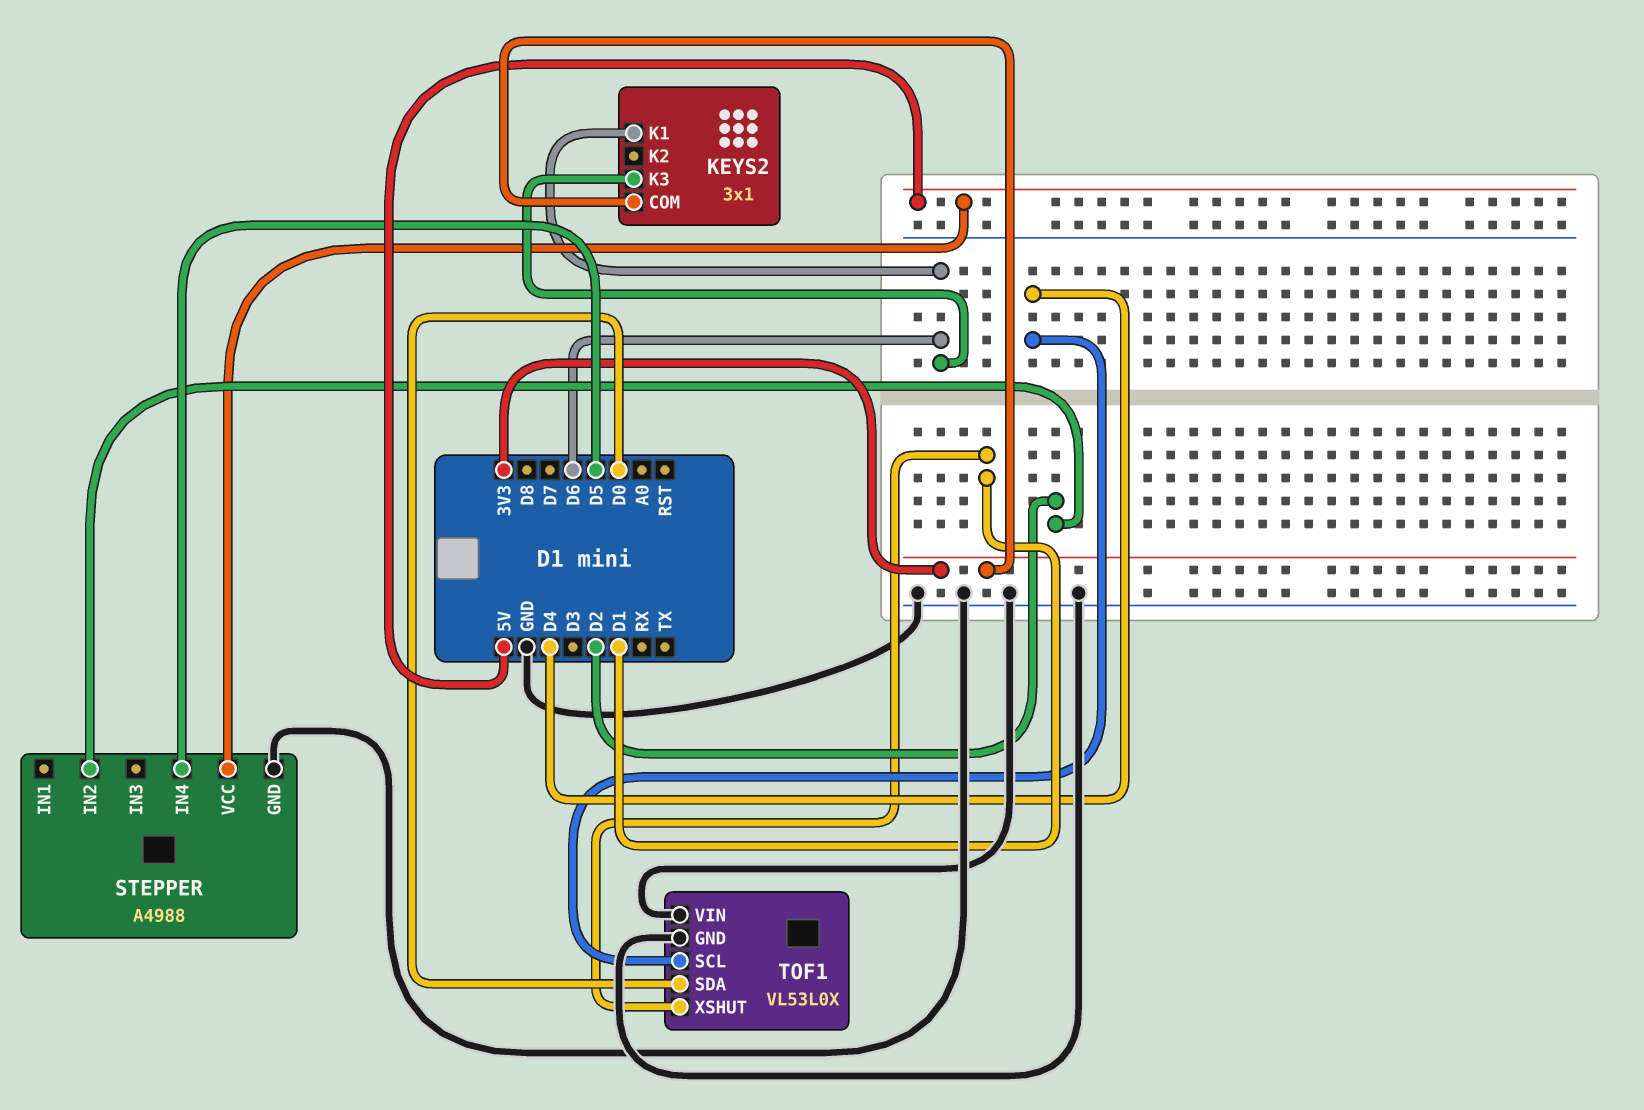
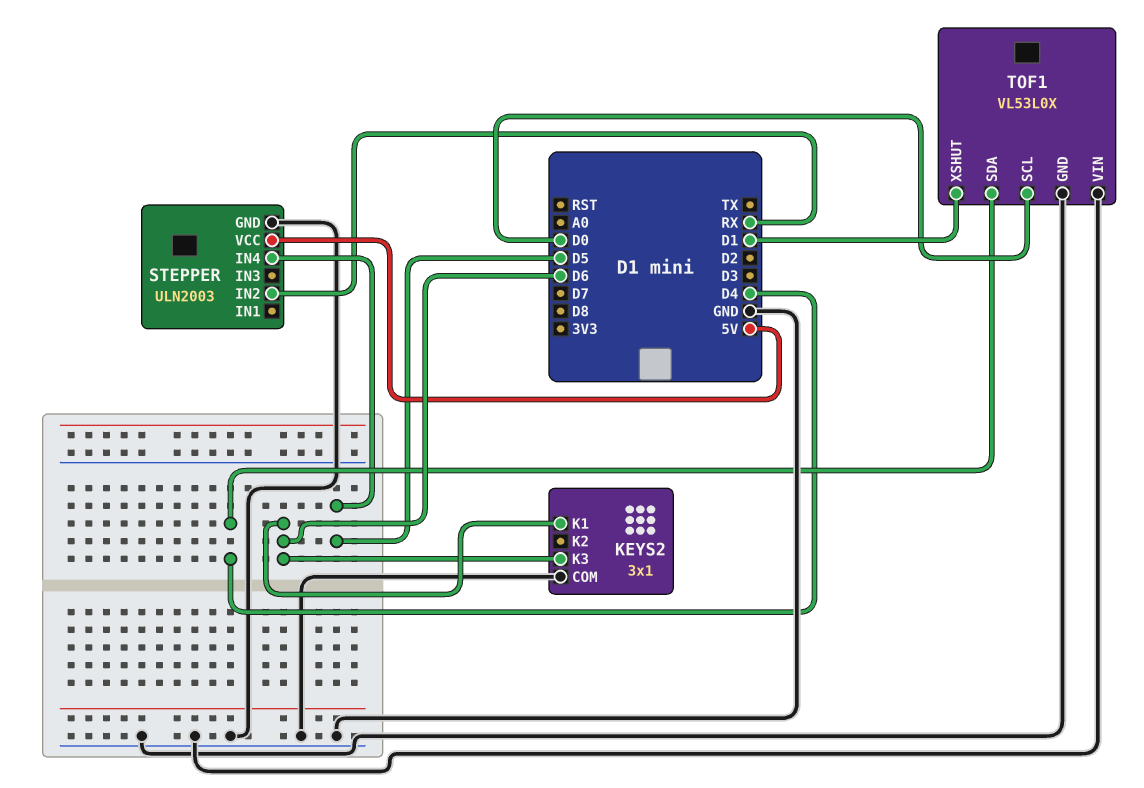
KEYS2 pin COM: 3V3 -> GND
STEPPER: A4988 -> ULN2003
STEPPER pin IN2: D2 -> RX
TOF1 pin SCL: D4 -> D0
TOF1 pin SDA: D0 -> D4

